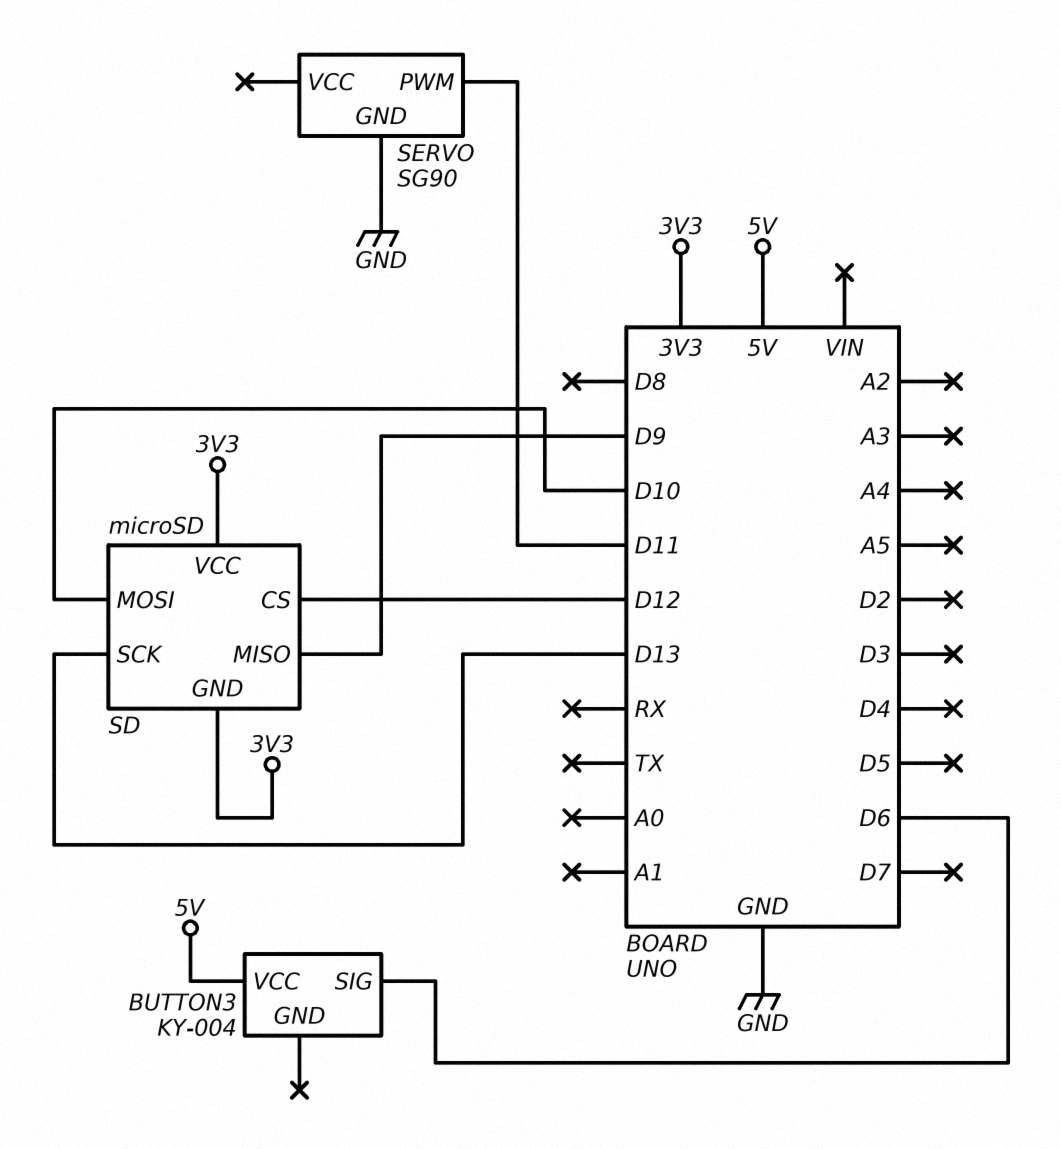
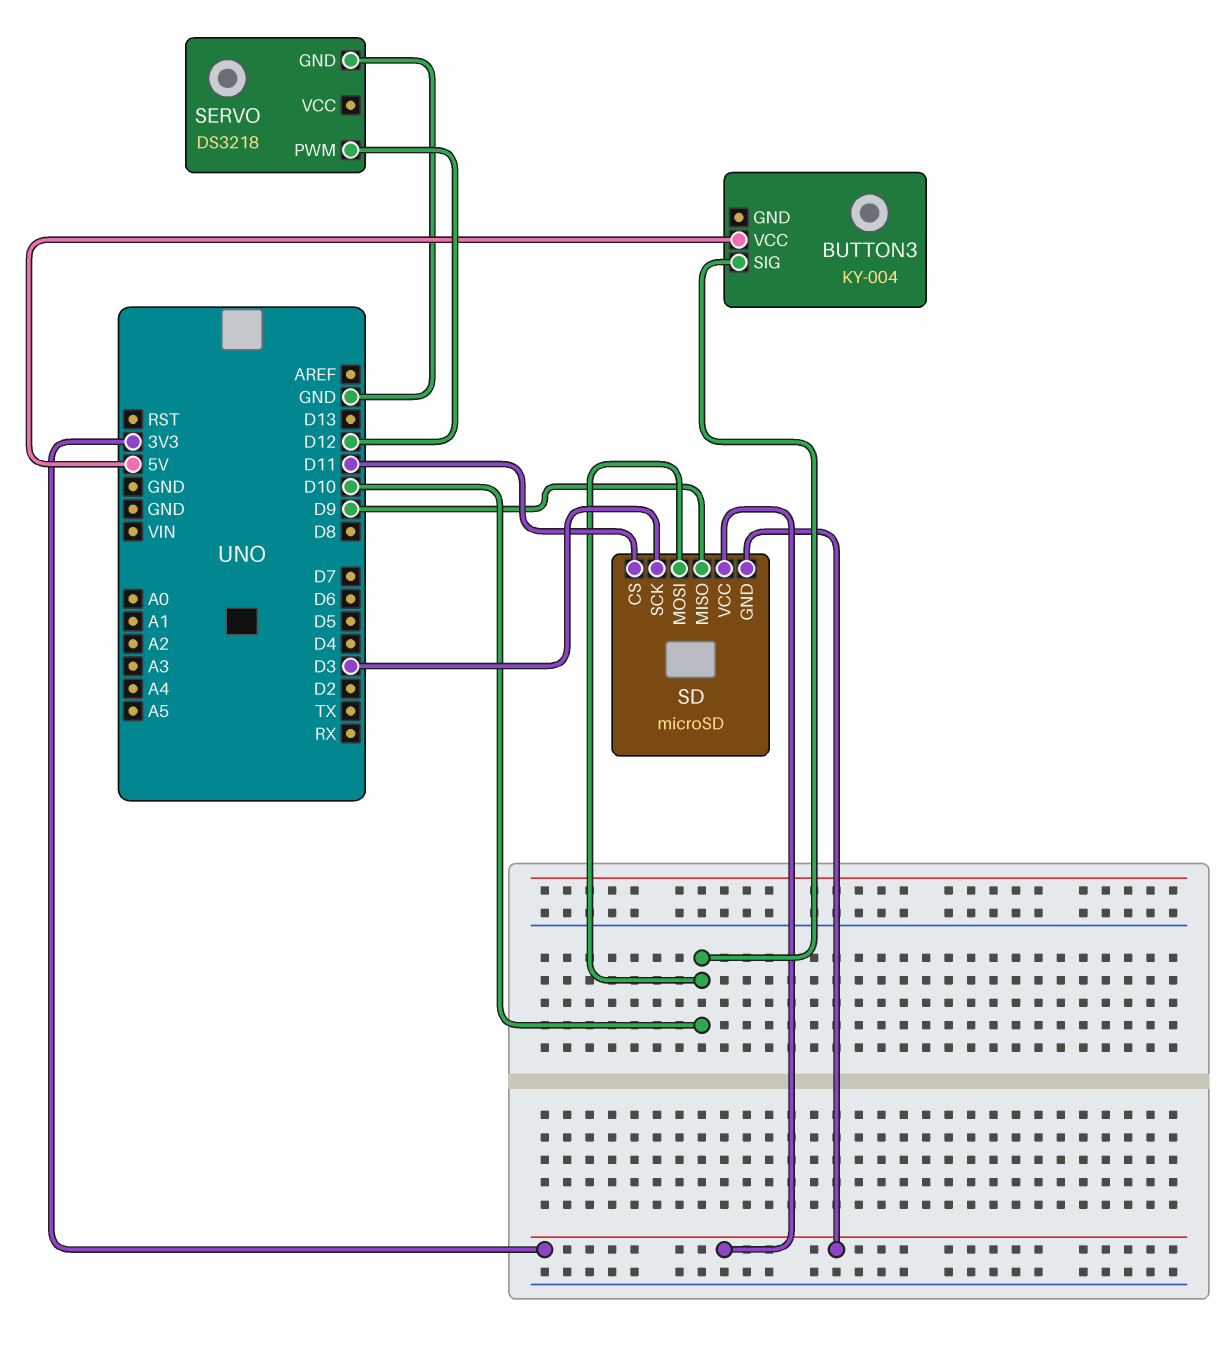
BUTTON3 pin SIG: D6 -> D10
SD pin CS: D12 -> D11
SD pin SCK: D13 -> D3
SERVO: SG90 -> DS3218
SERVO pin PWM: D11 -> D12

